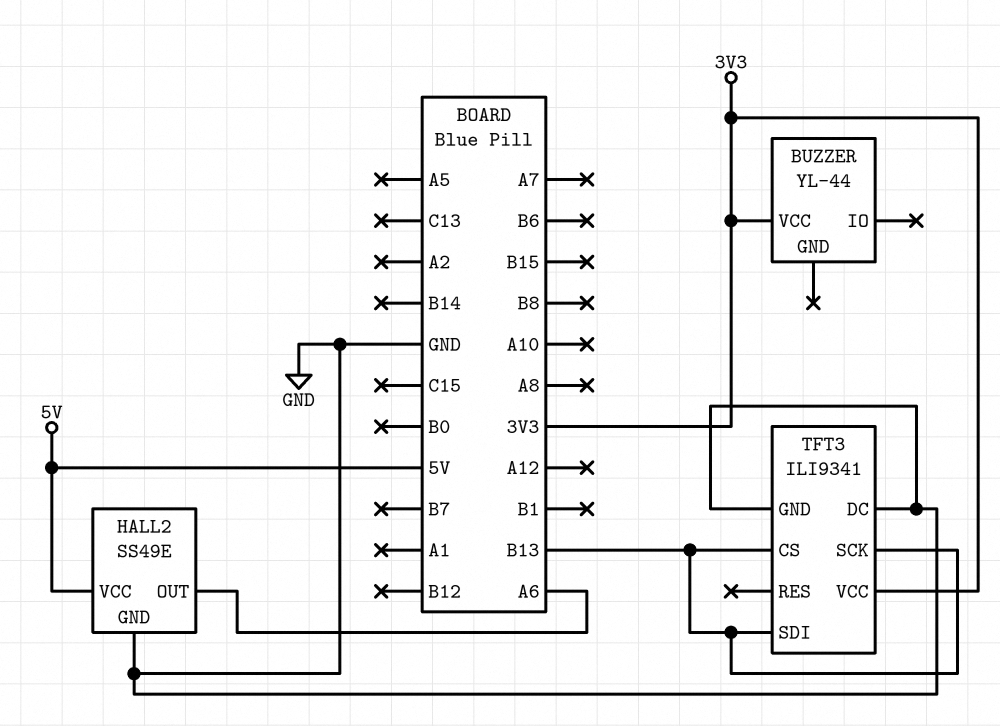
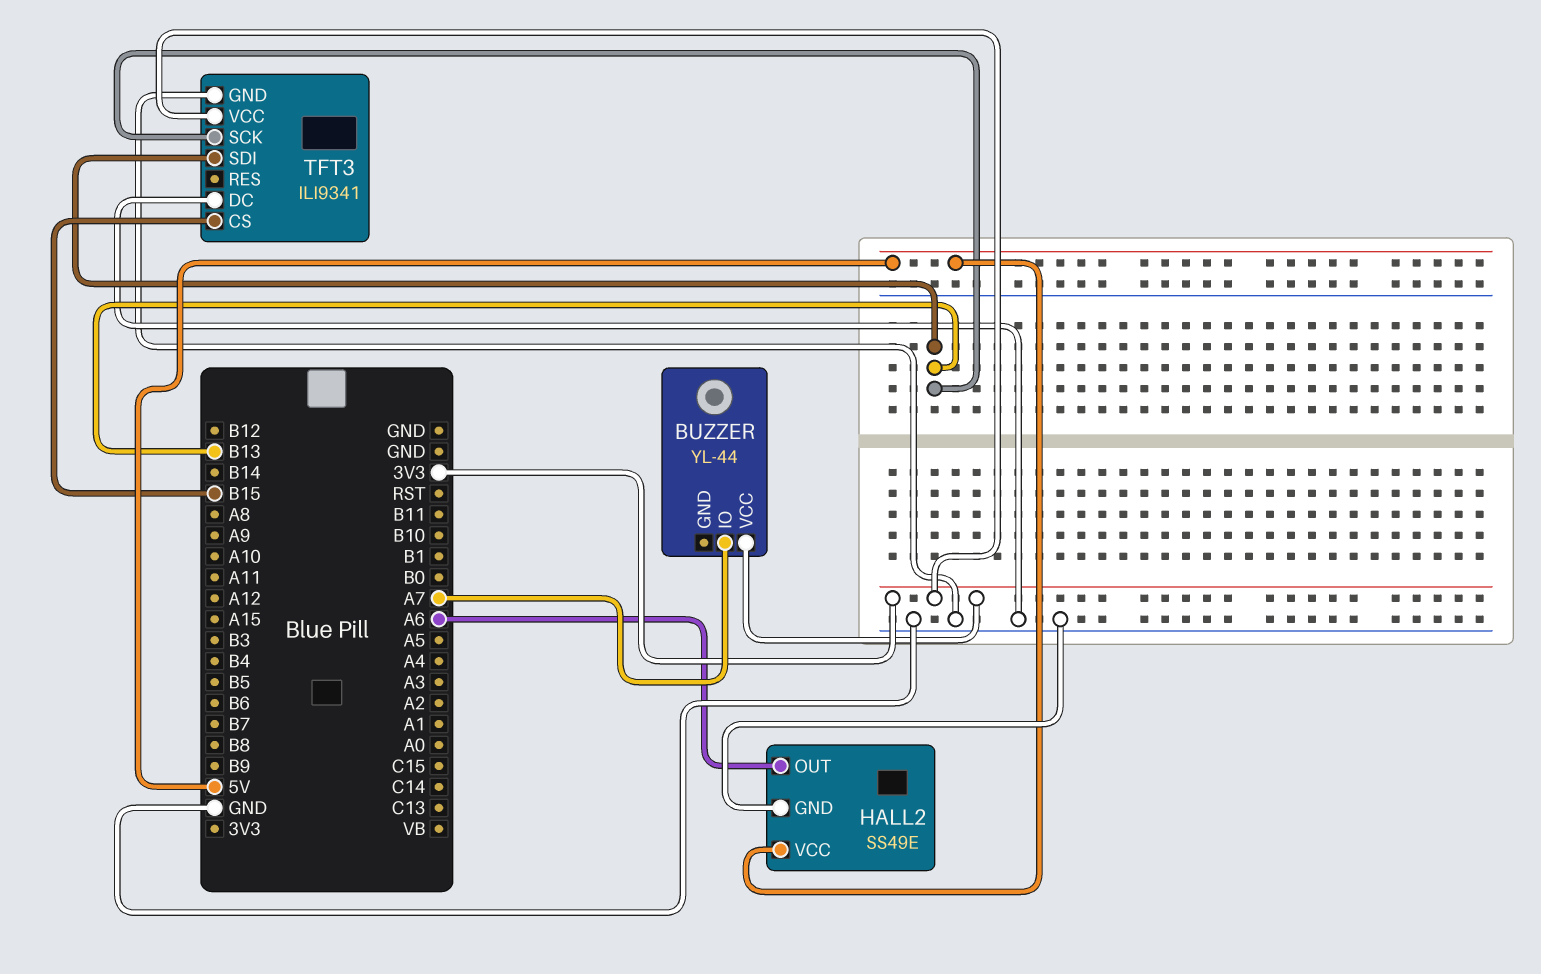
BUZZER pin IO: none -> A7
TFT3 pin CS: B13 -> B15

